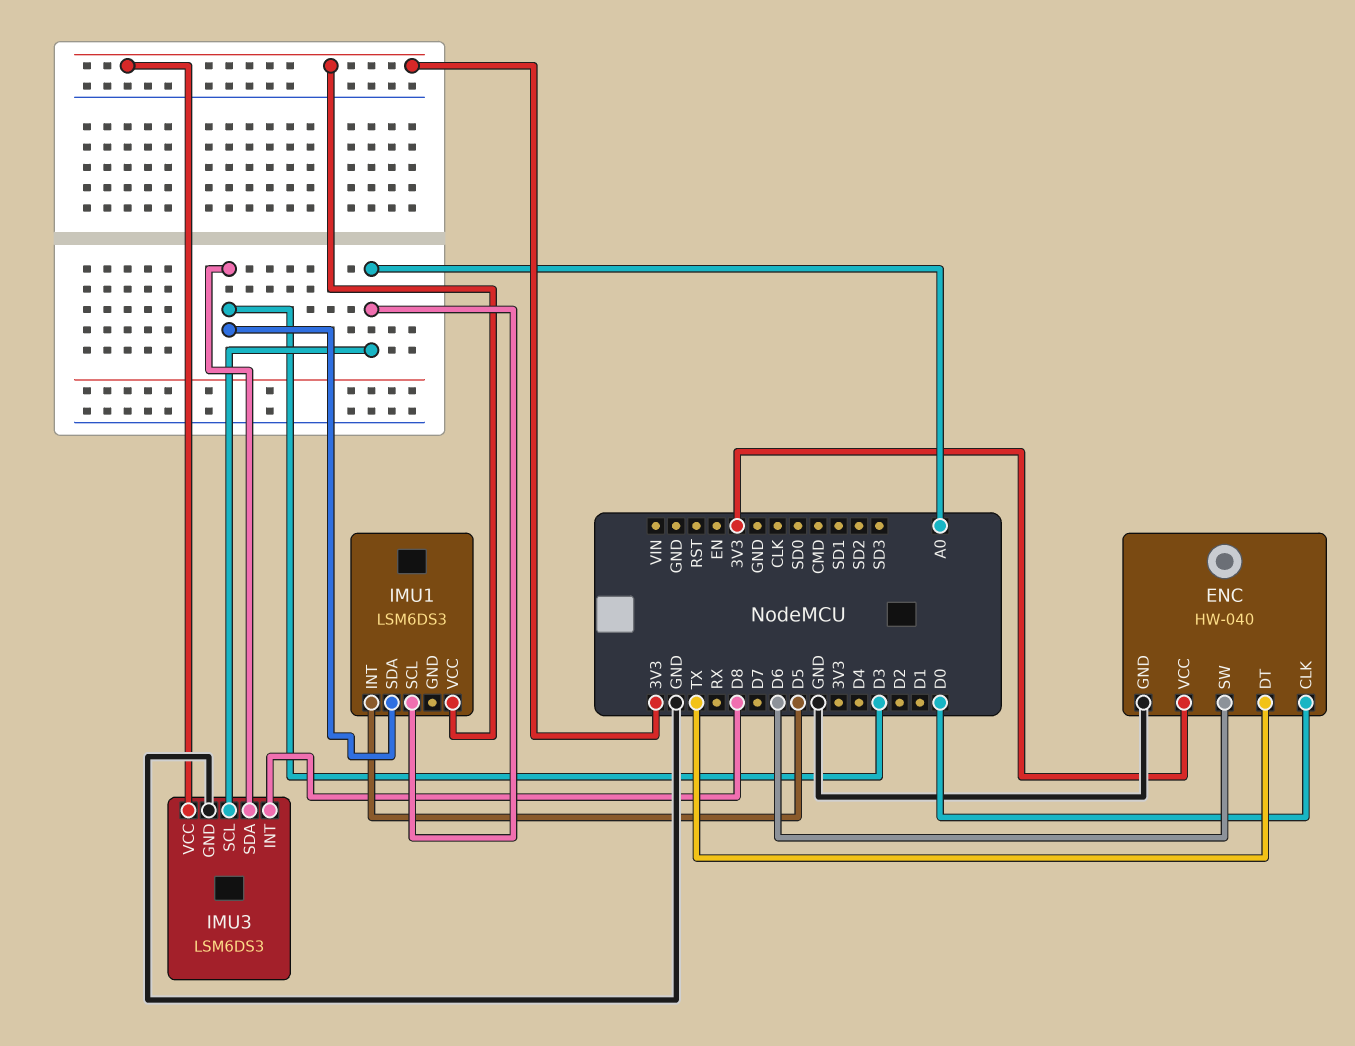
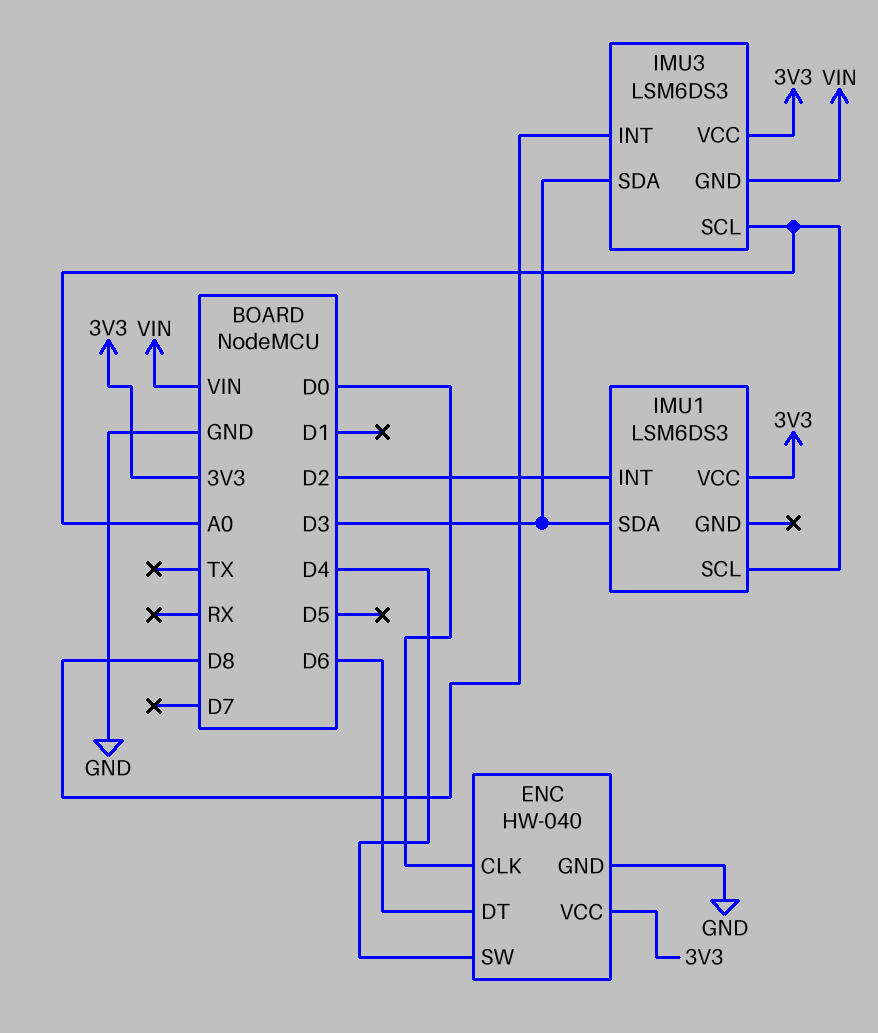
ENC pin DT: TX -> D6
ENC pin SW: D6 -> D4
IMU1 pin INT: D5 -> D2
IMU3 pin GND: GND -> VIN

